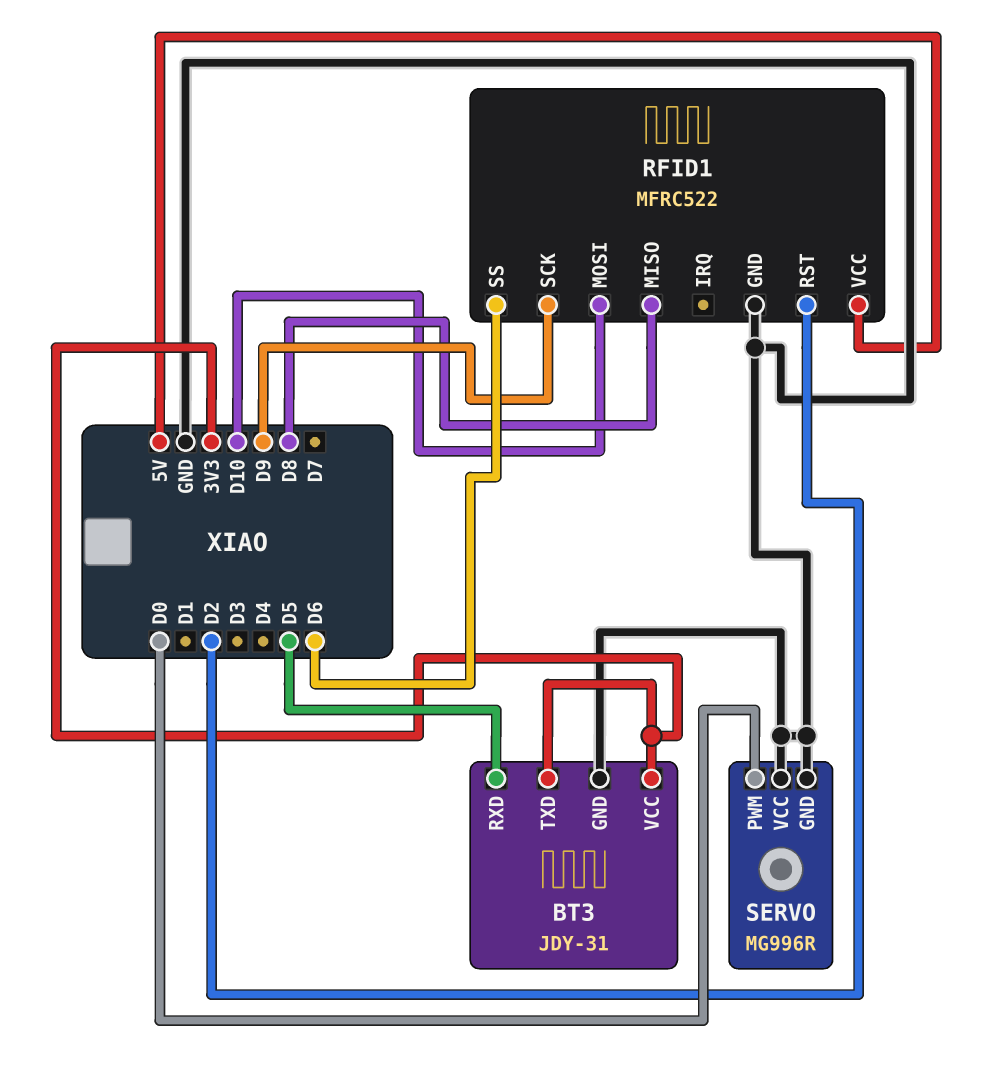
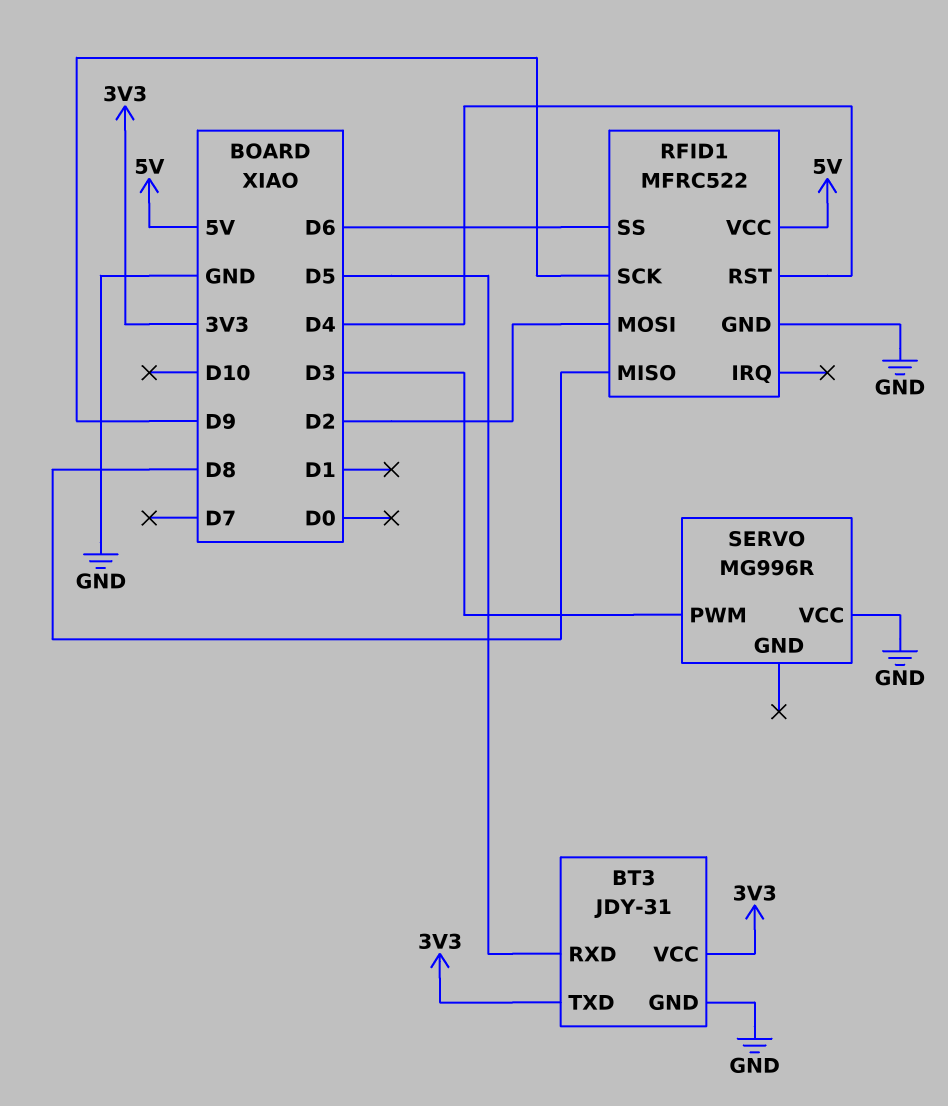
RFID1 pin MOSI: D10 -> D2
RFID1 pin RST: D2 -> D4
SERVO pin GND: GND -> none
SERVO pin PWM: D0 -> D3

